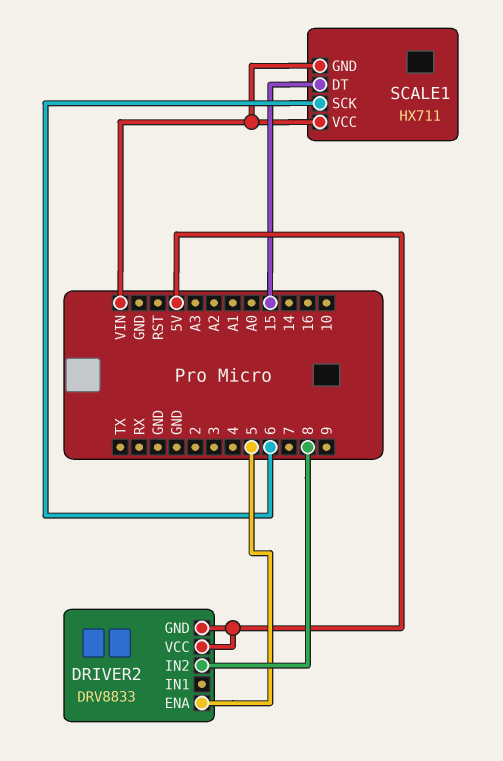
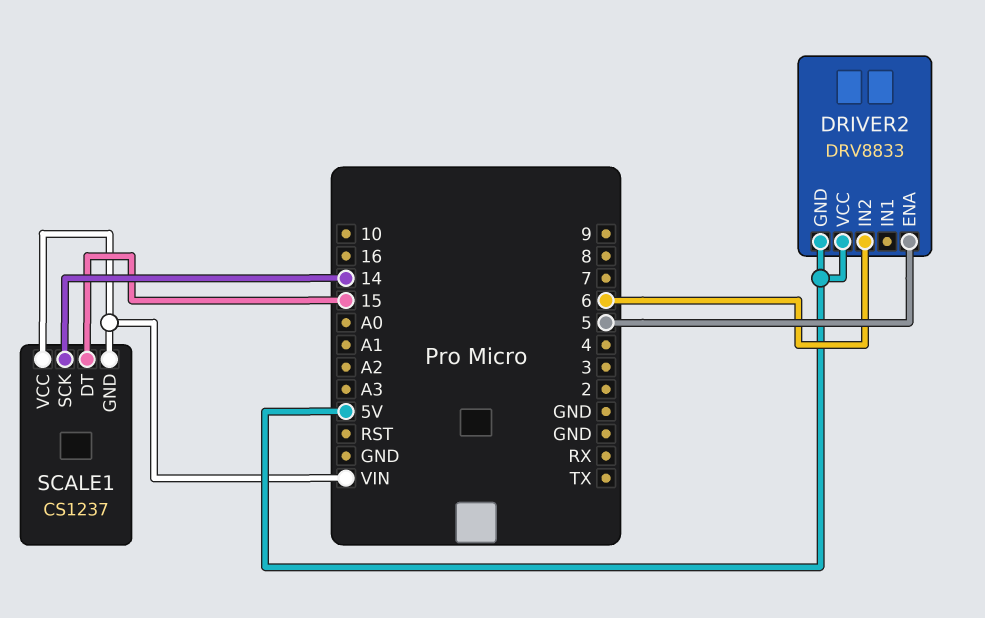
DRIVER2 pin IN2: 8 -> 6
SCALE1: HX711 -> CS1237
SCALE1 pin SCK: 6 -> 14

